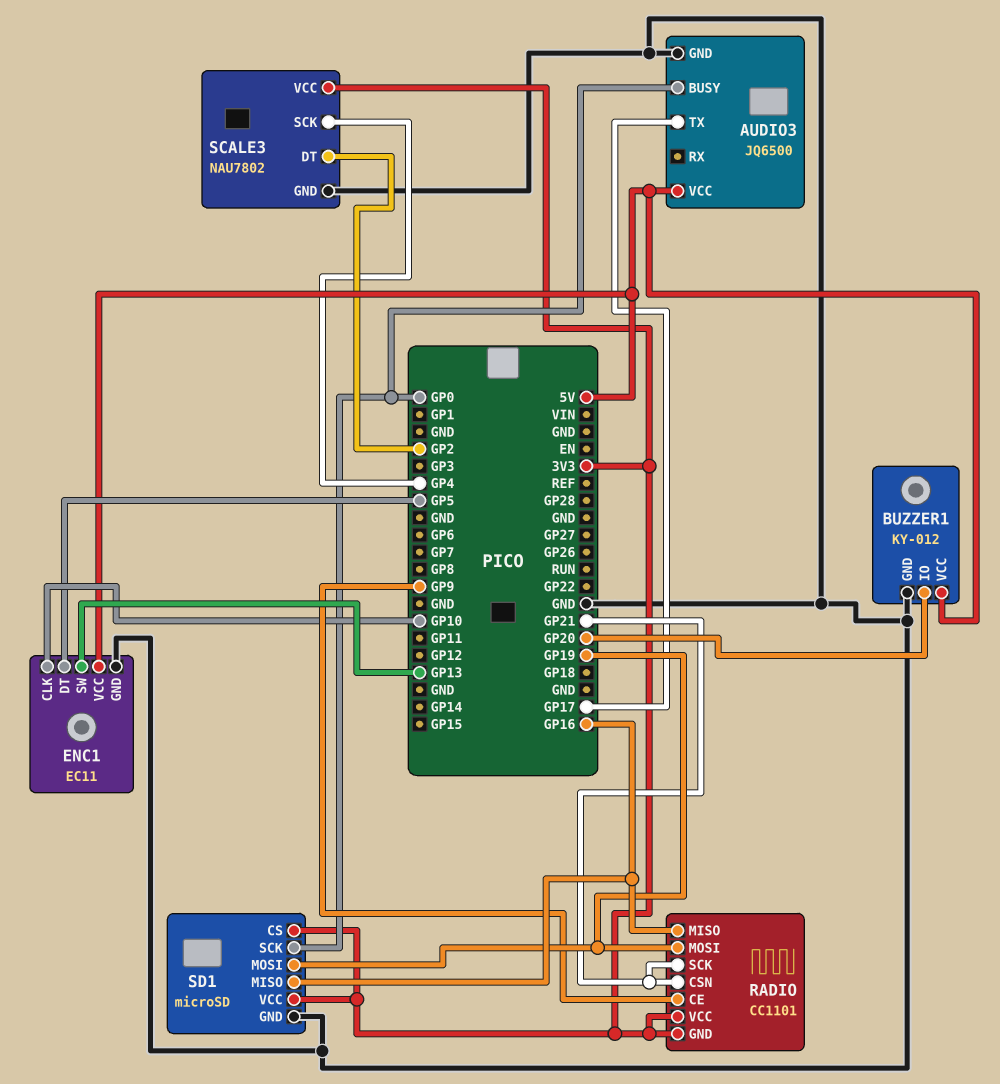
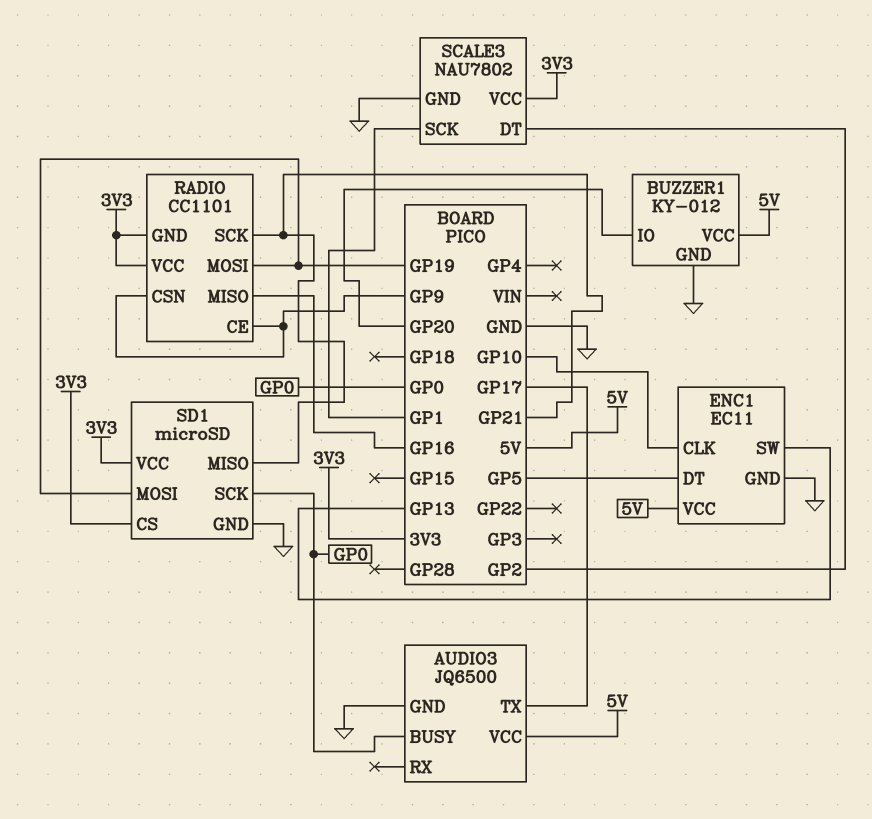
RADIO pin CSN: GP21 -> GP9
SCALE3 pin SCK: GP4 -> GP1
SD1 pin MISO: GP16 -> GP21

